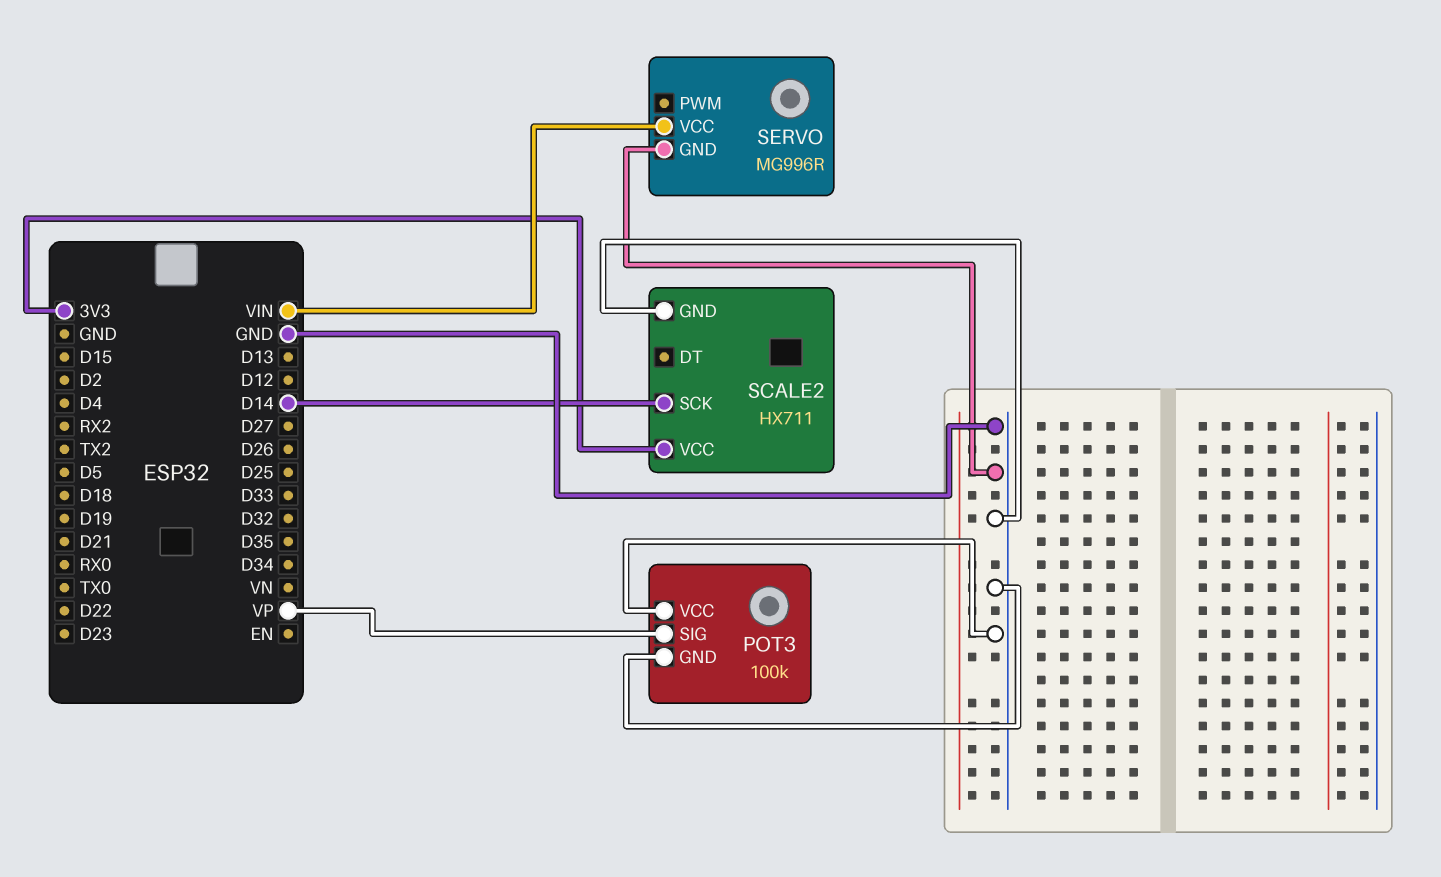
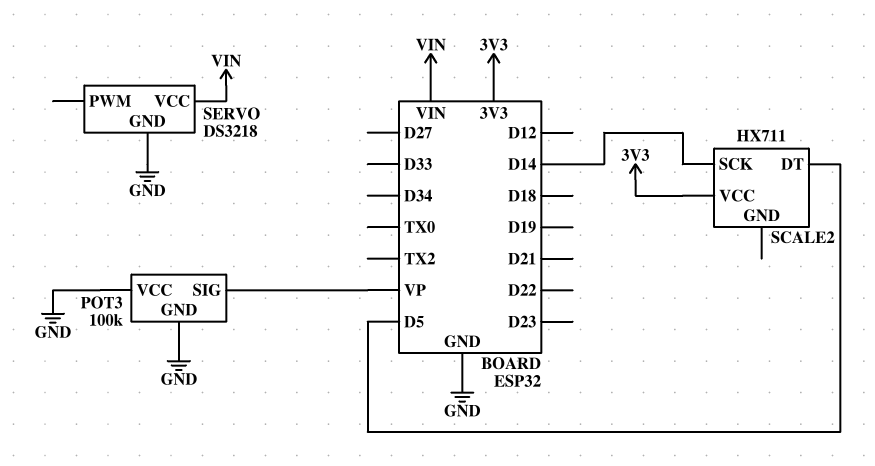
SCALE2 pin DT: none -> D5
SCALE2 pin GND: GND -> none
SERVO: MG996R -> DS3218

